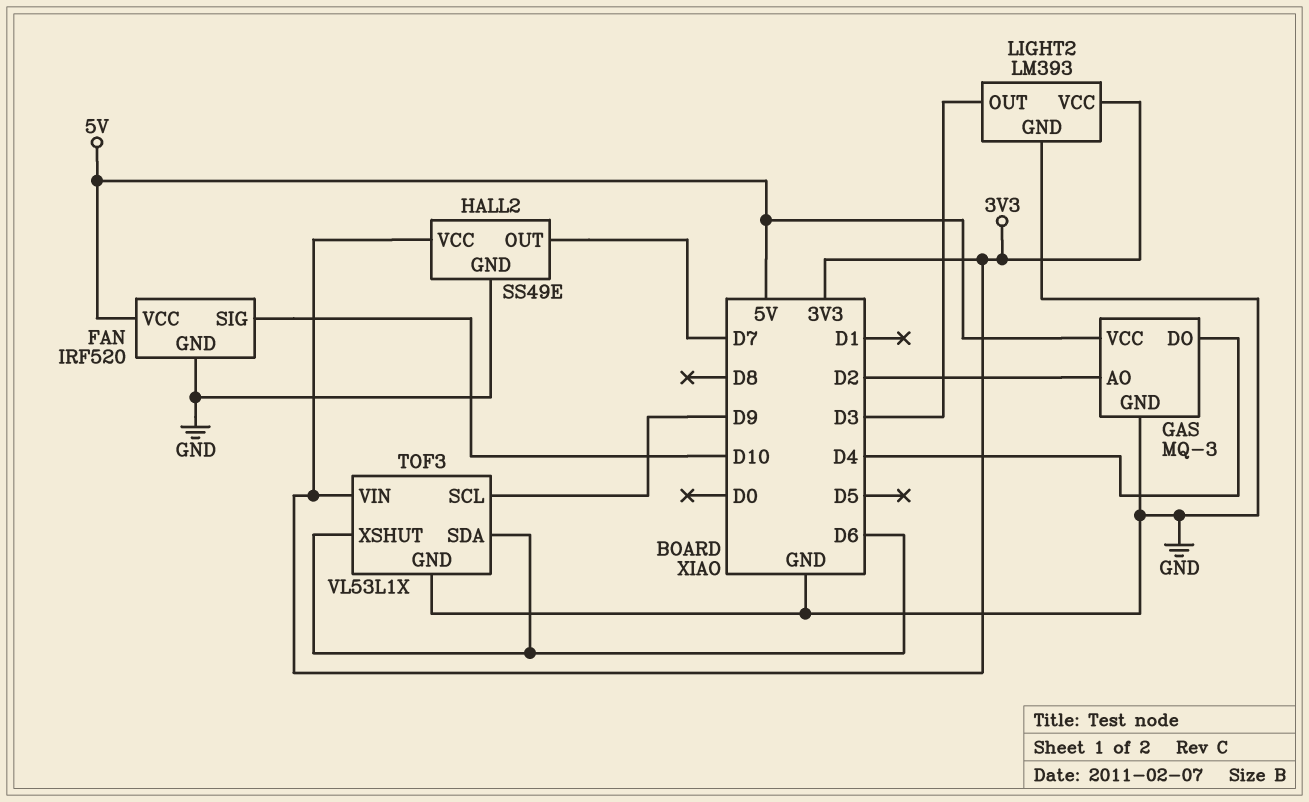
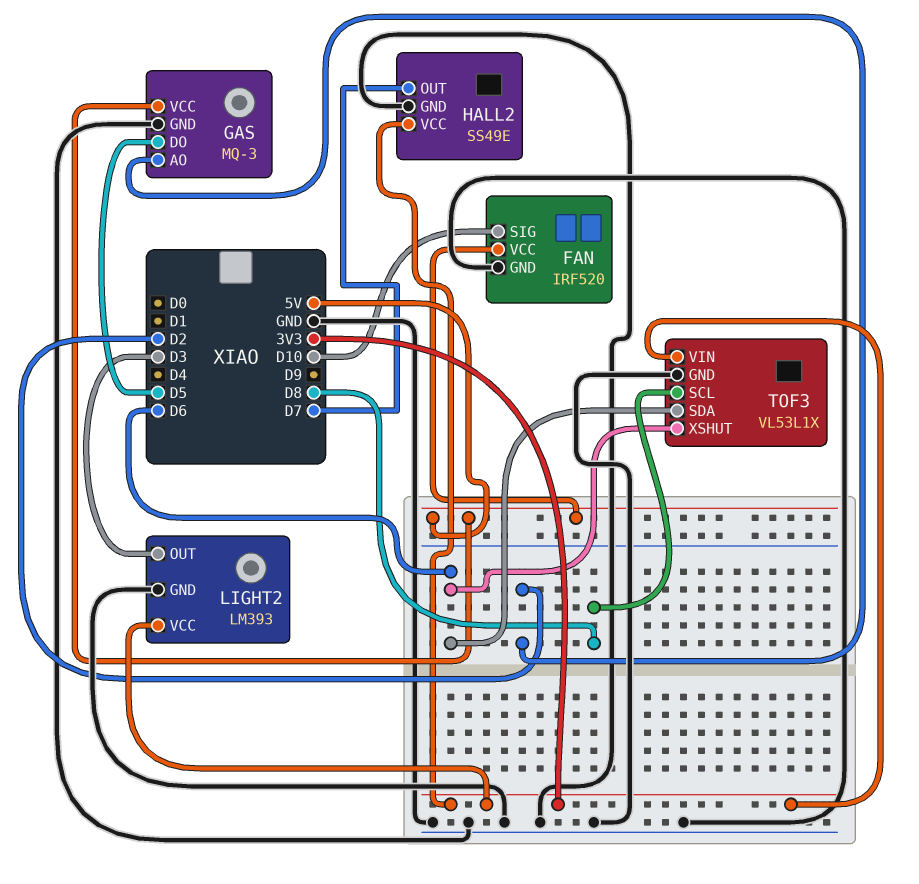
GAS pin DO: D4 -> D5
TOF3 pin SCL: D9 -> D8

